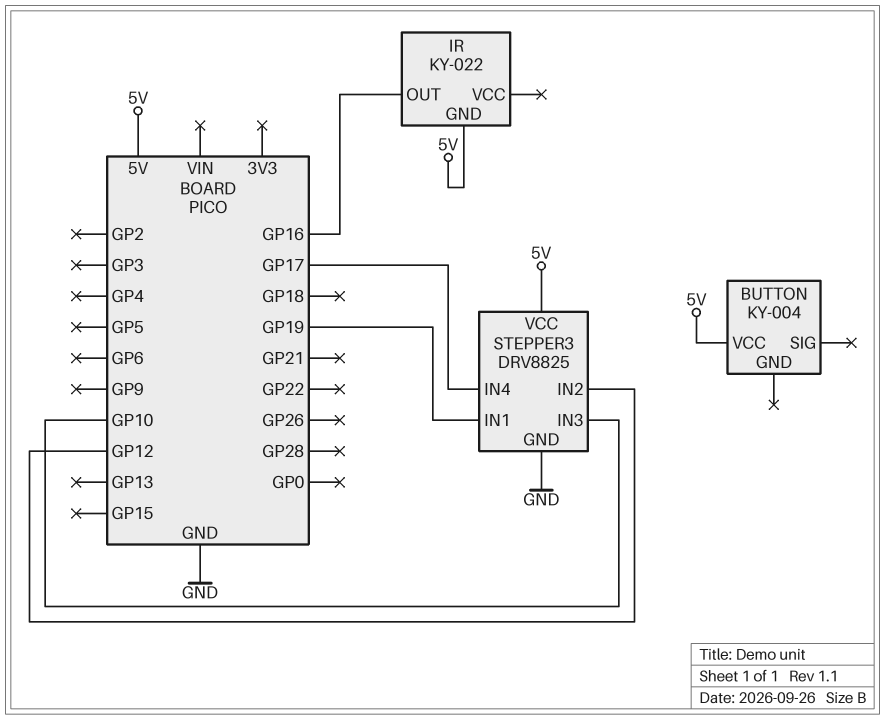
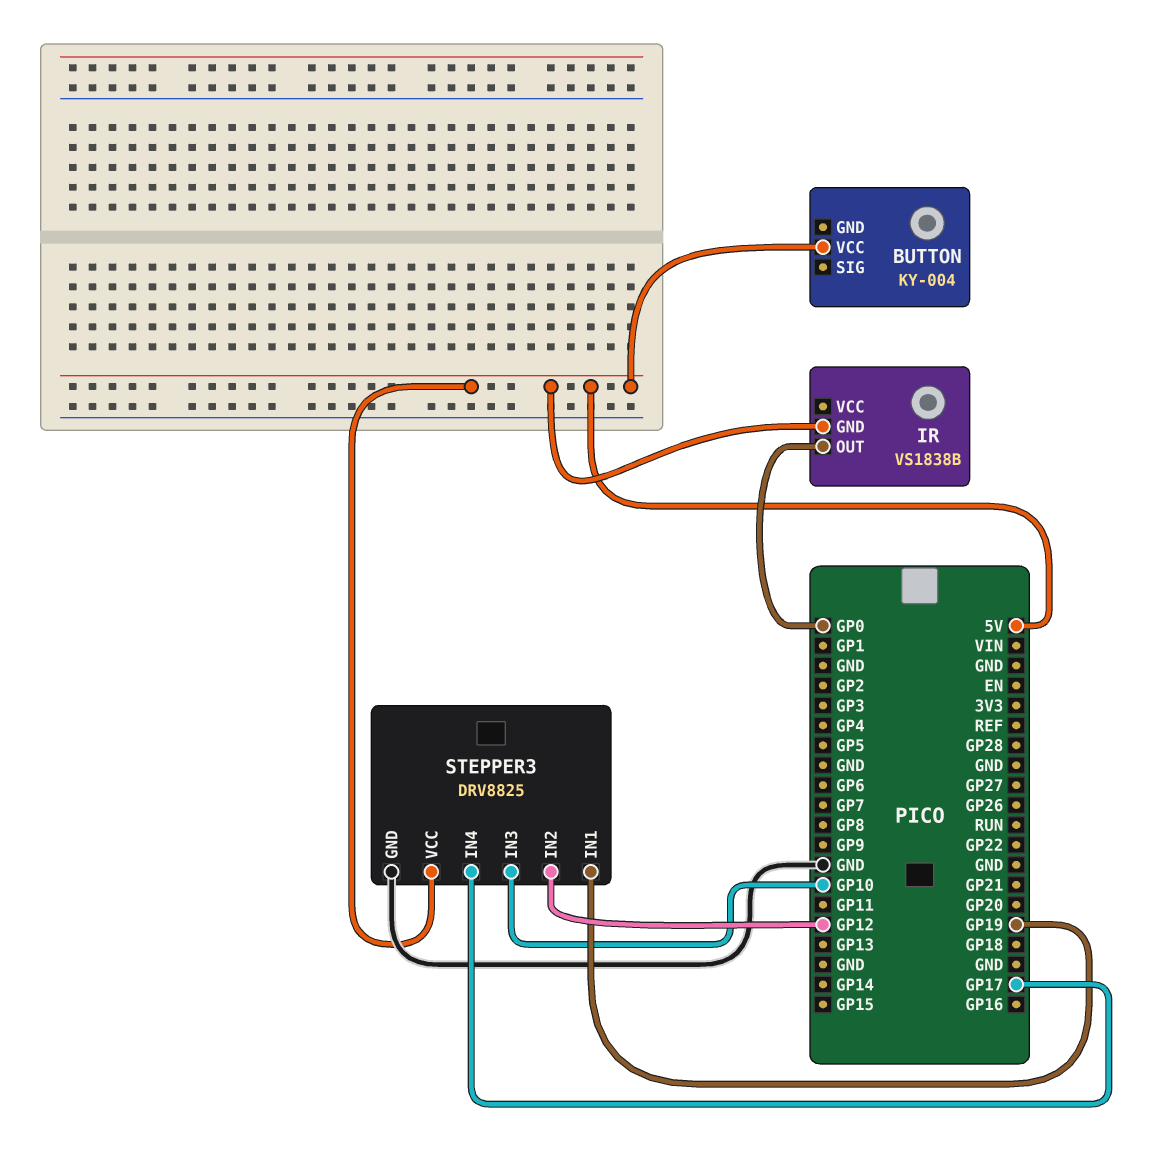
IR: KY-022 -> VS1838B
IR pin OUT: GP16 -> GP0

